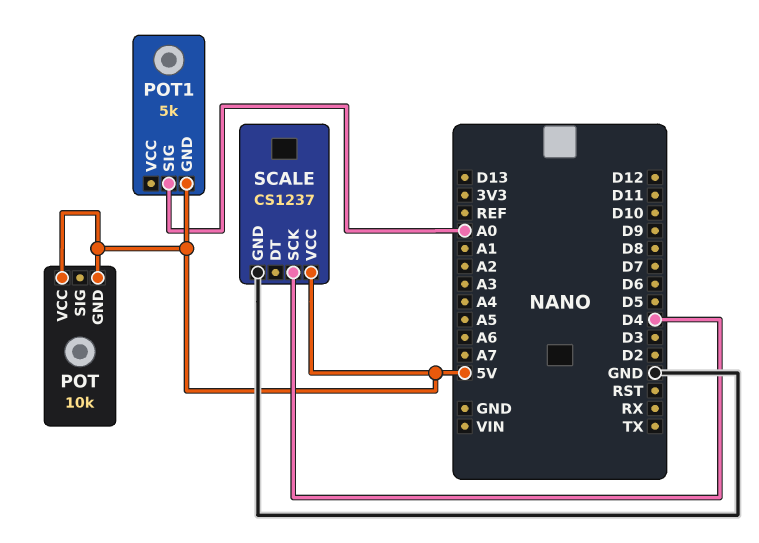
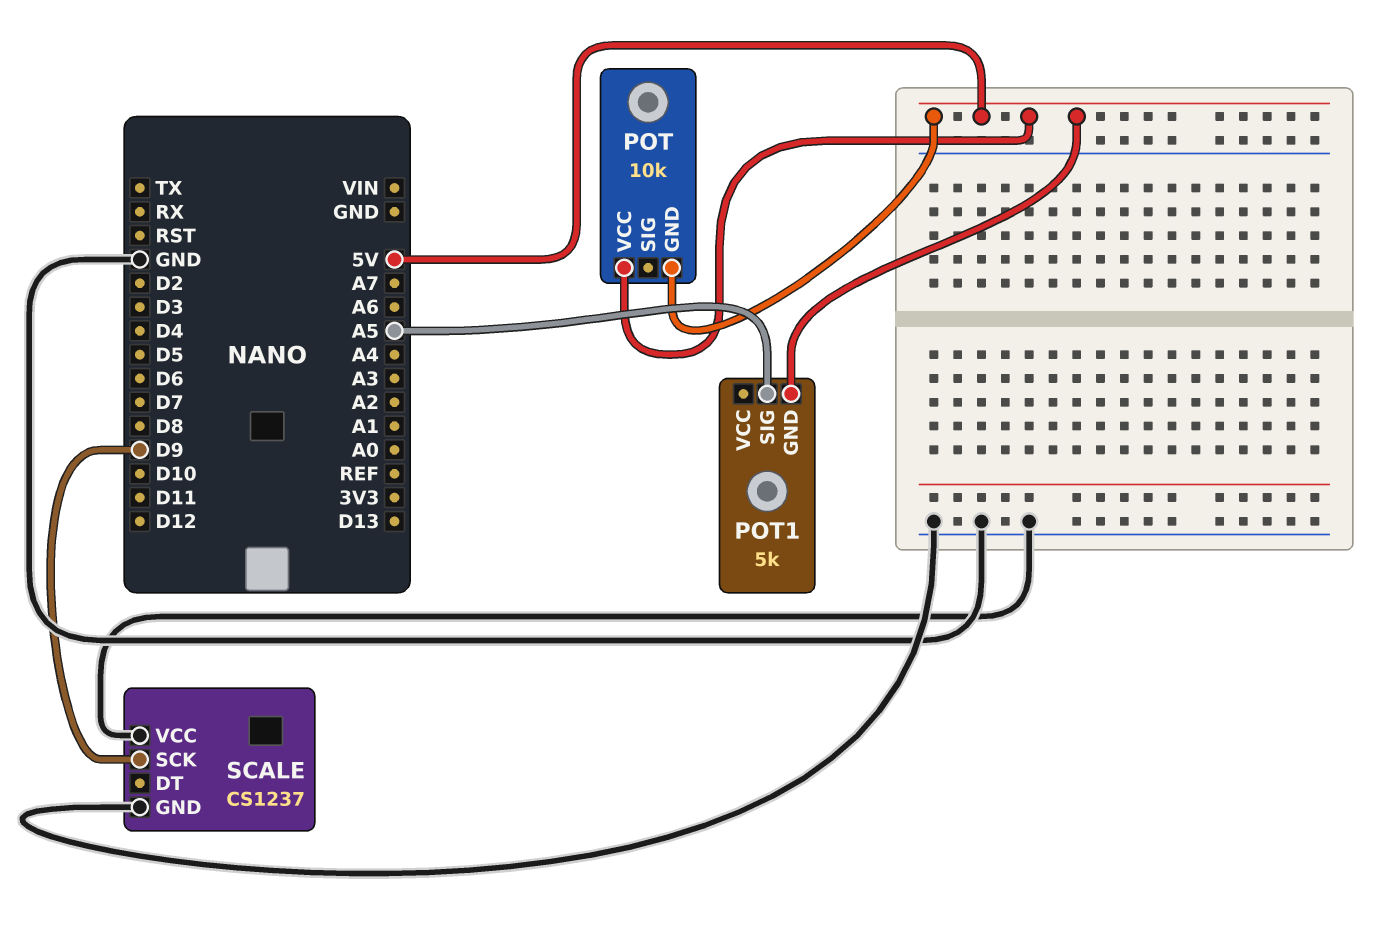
POT1 pin SIG: A0 -> A5
SCALE pin SCK: D4 -> D9
SCALE pin VCC: 5V -> GND

